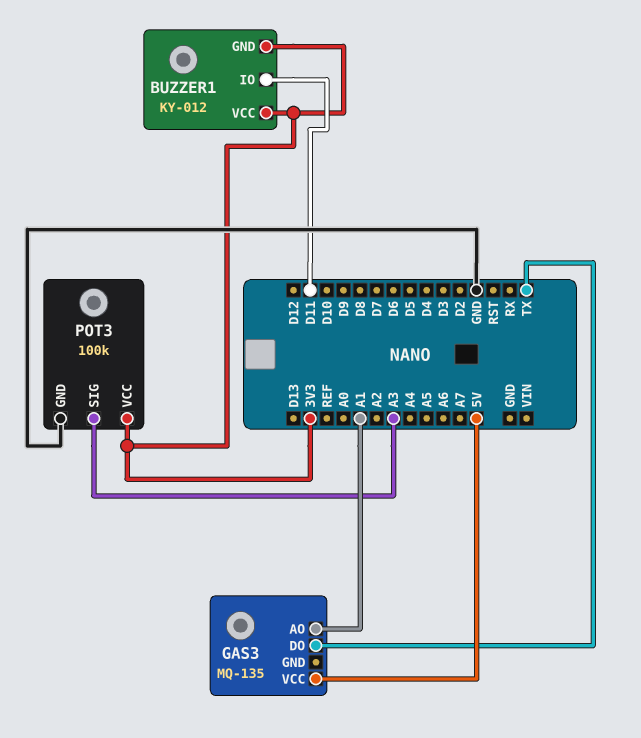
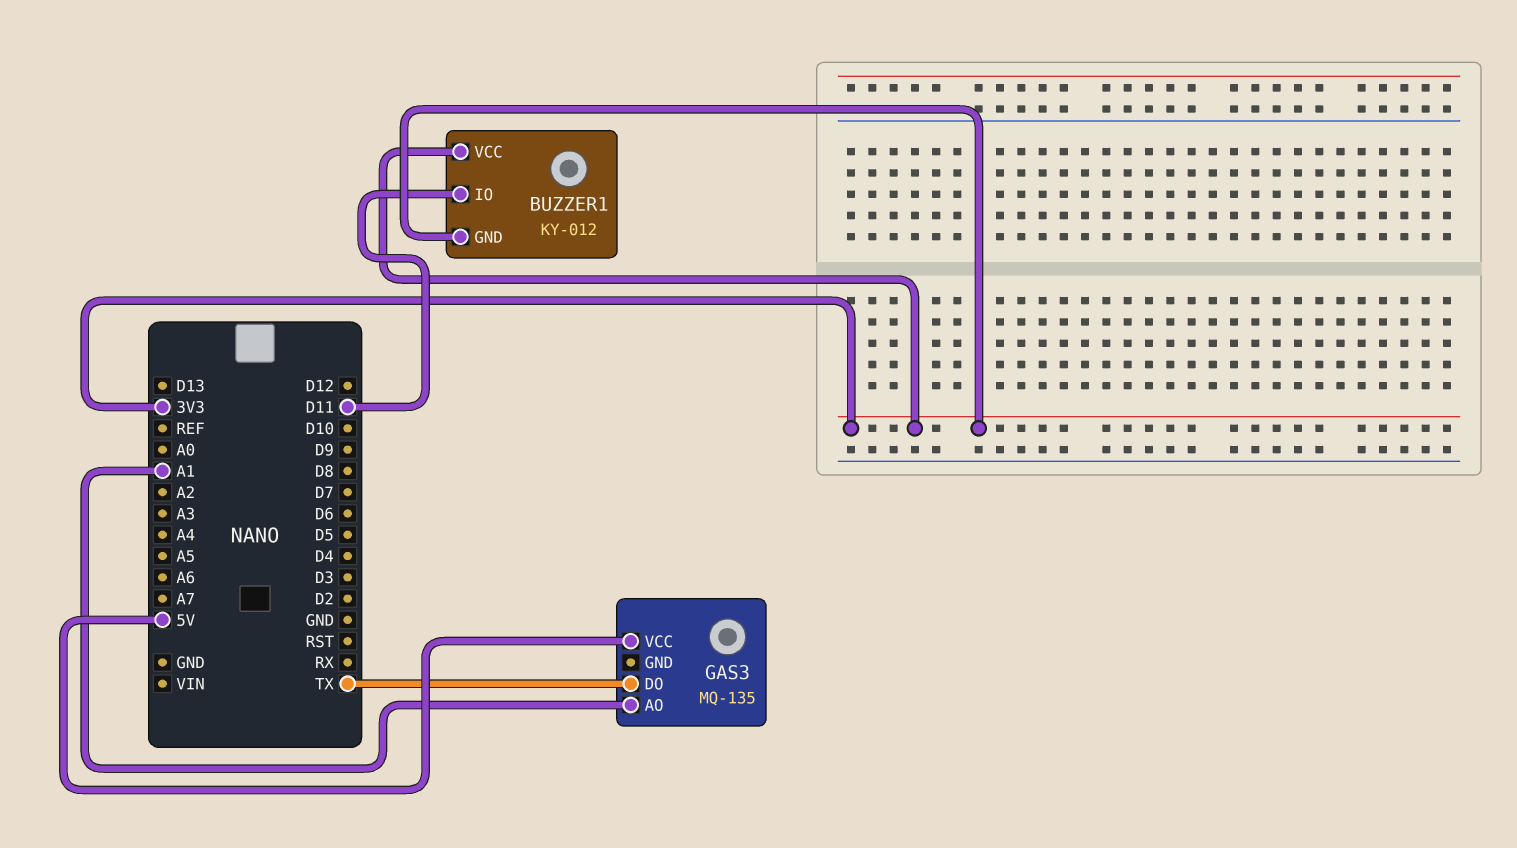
POT3: 100k -> none
POT3 pin GND: GND -> none
POT3 pin SIG: A3 -> none
POT3 pin VCC: 3V3 -> none

